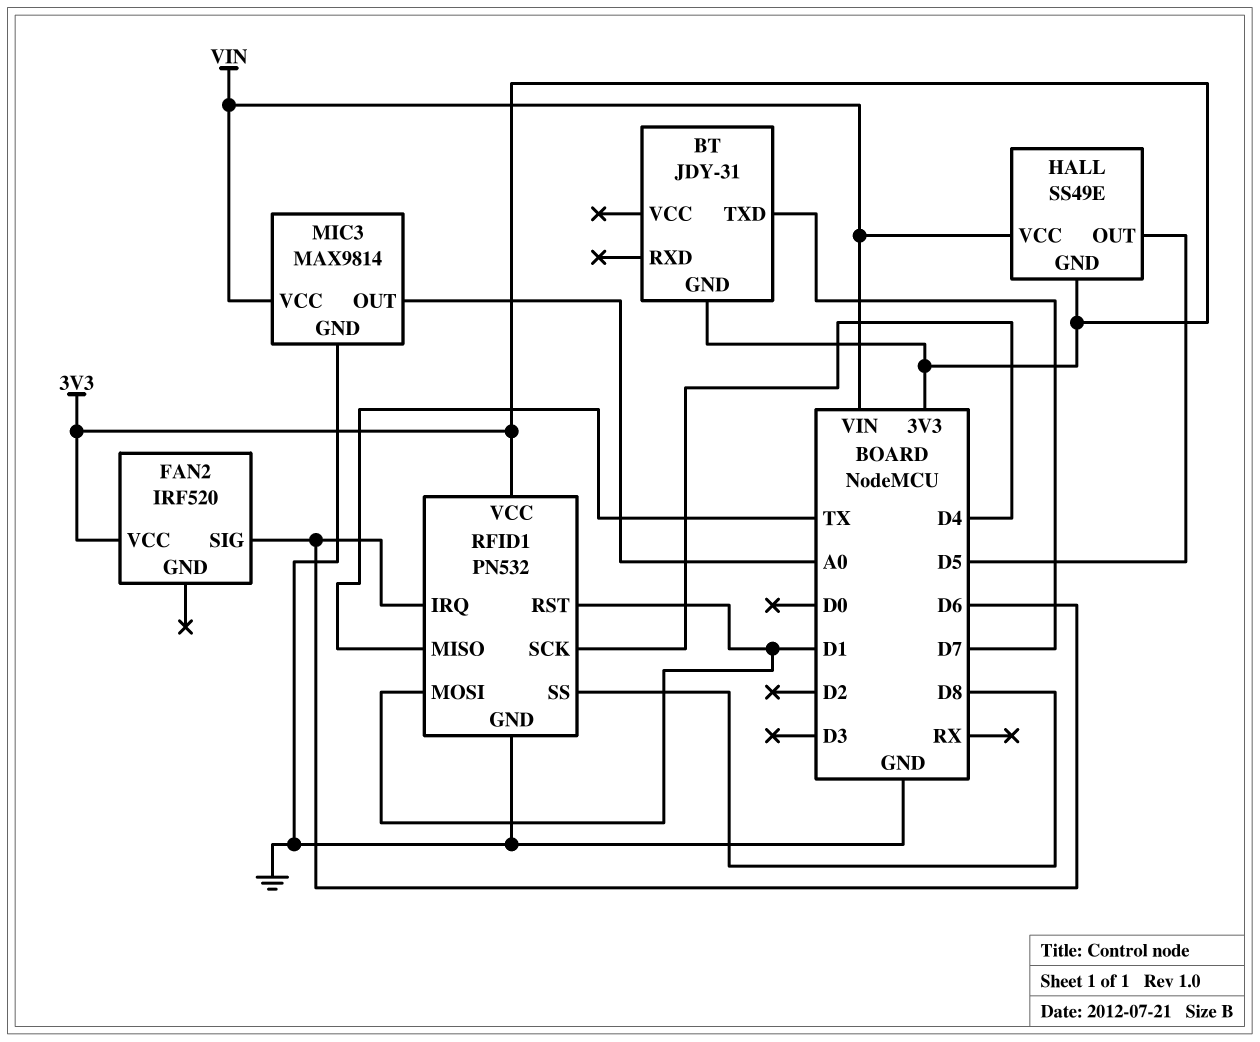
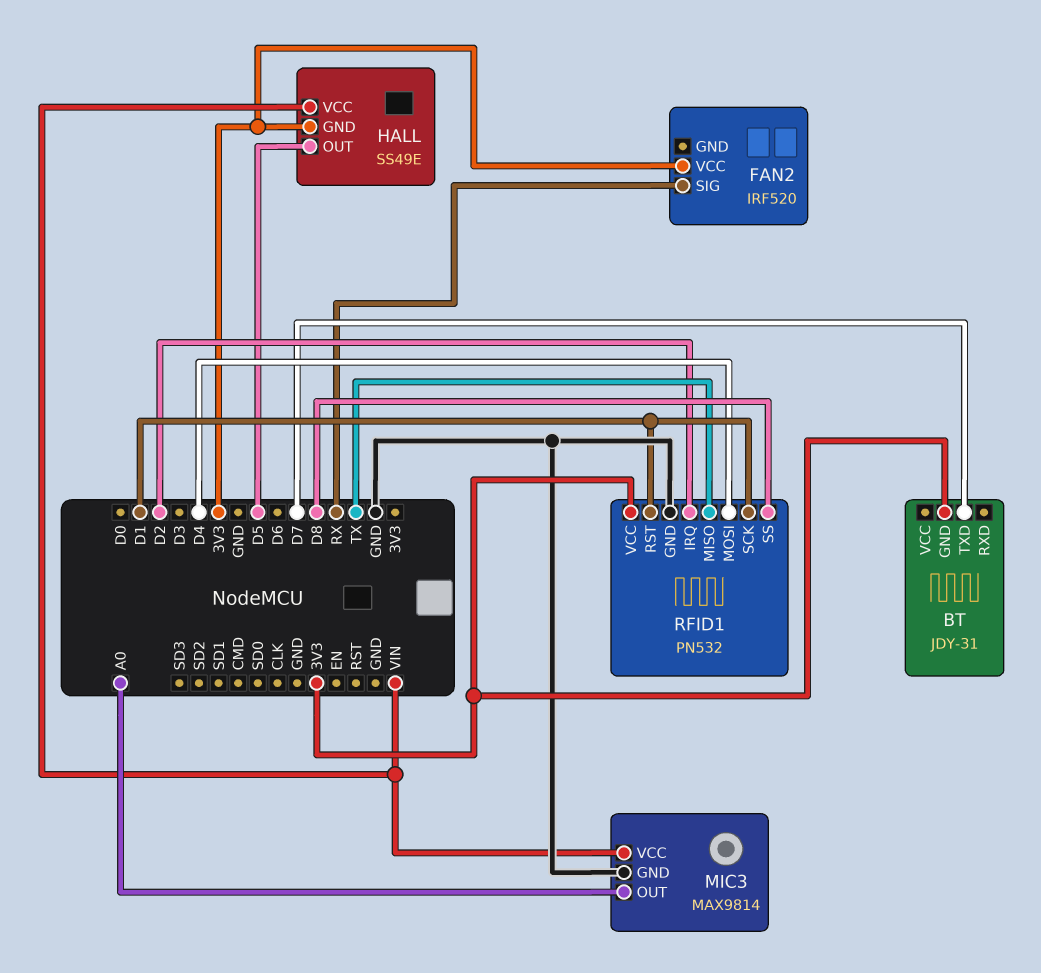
FAN2 pin SIG: D6 -> RX
RFID1 pin IRQ: D6 -> D2
RFID1 pin MOSI: D1 -> D4
RFID1 pin SCK: D4 -> D1

